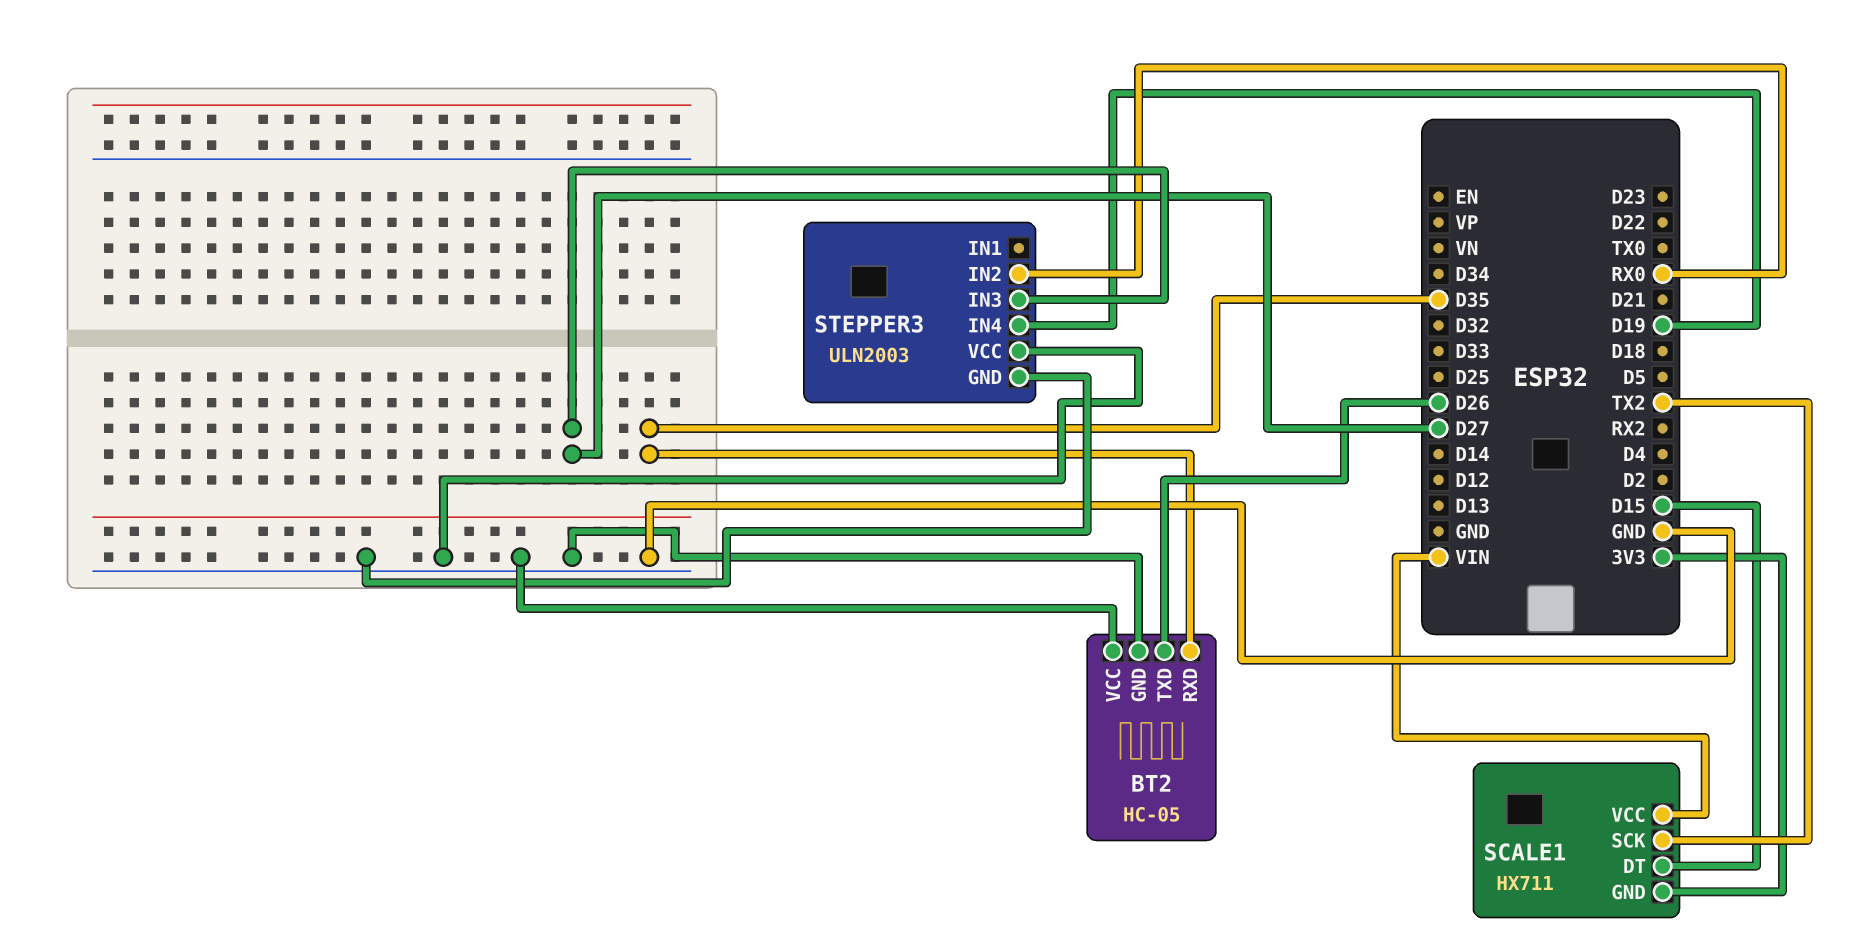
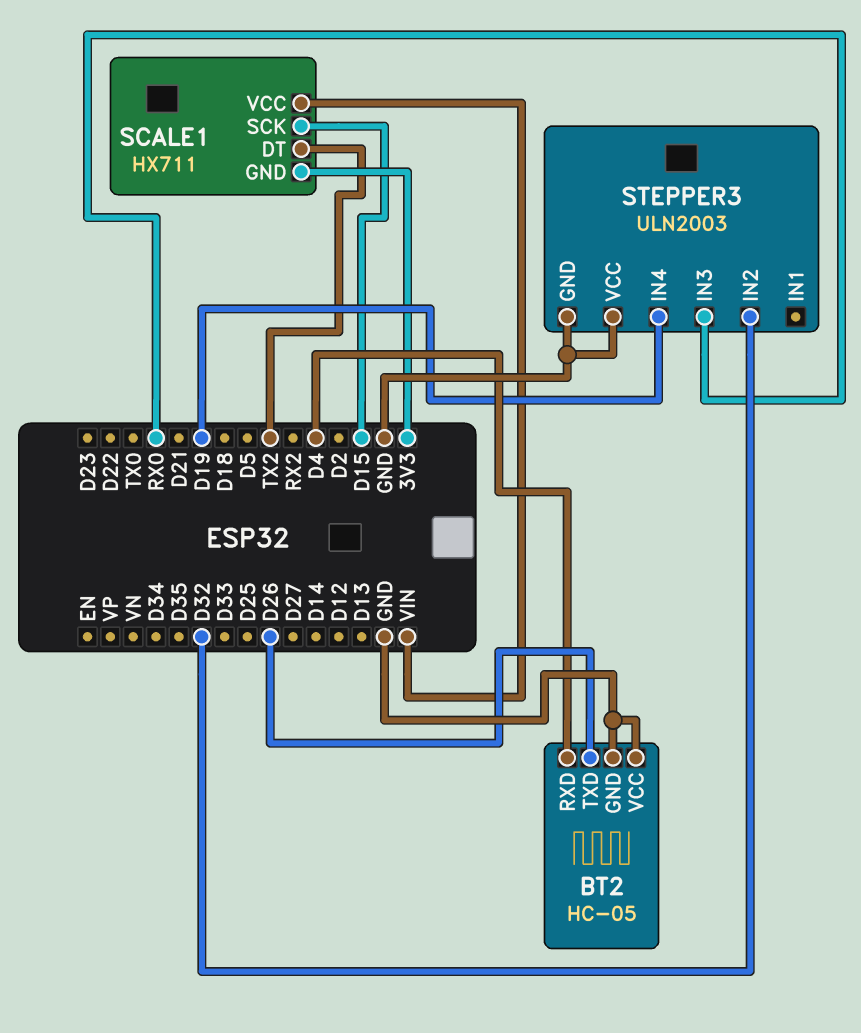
BT2 pin RXD: D35 -> D4
SCALE1 pin DT: D15 -> TX2
SCALE1 pin SCK: TX2 -> D15
STEPPER3 pin IN2: RX0 -> D32
STEPPER3 pin IN3: D27 -> RX0

